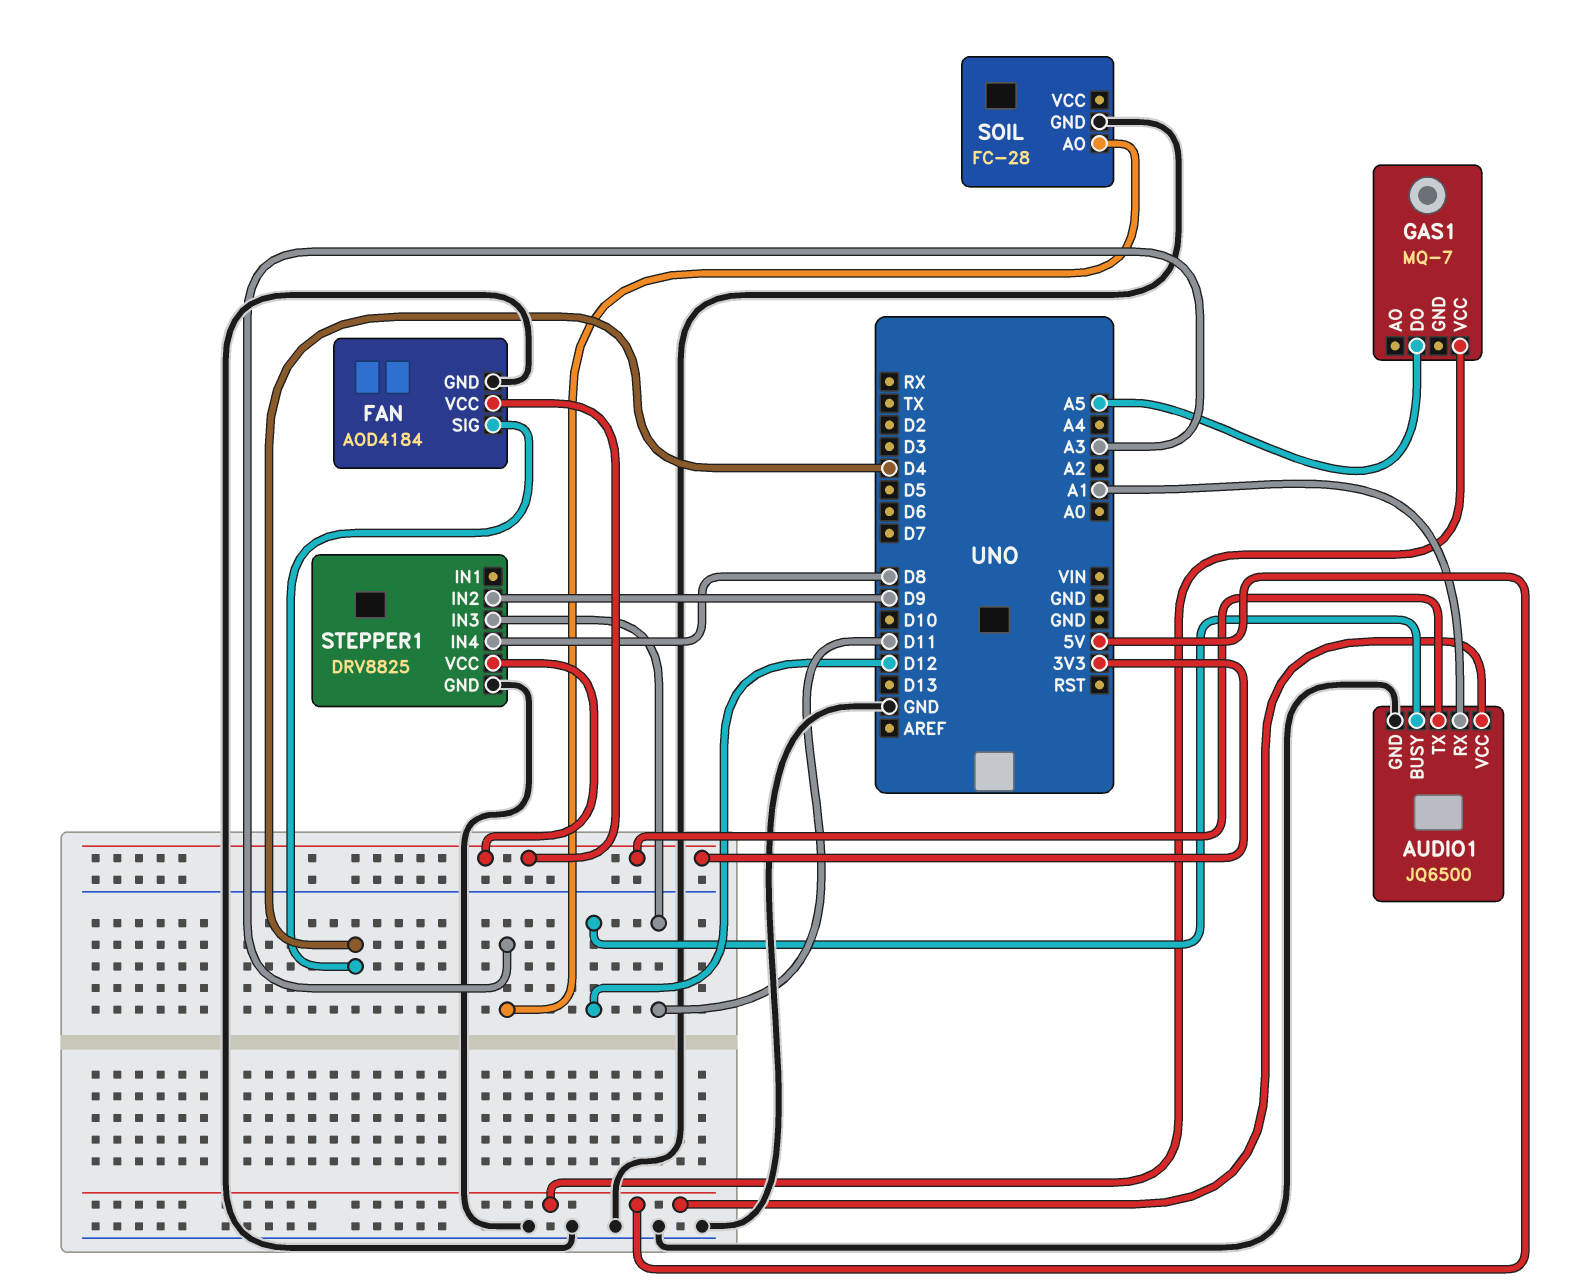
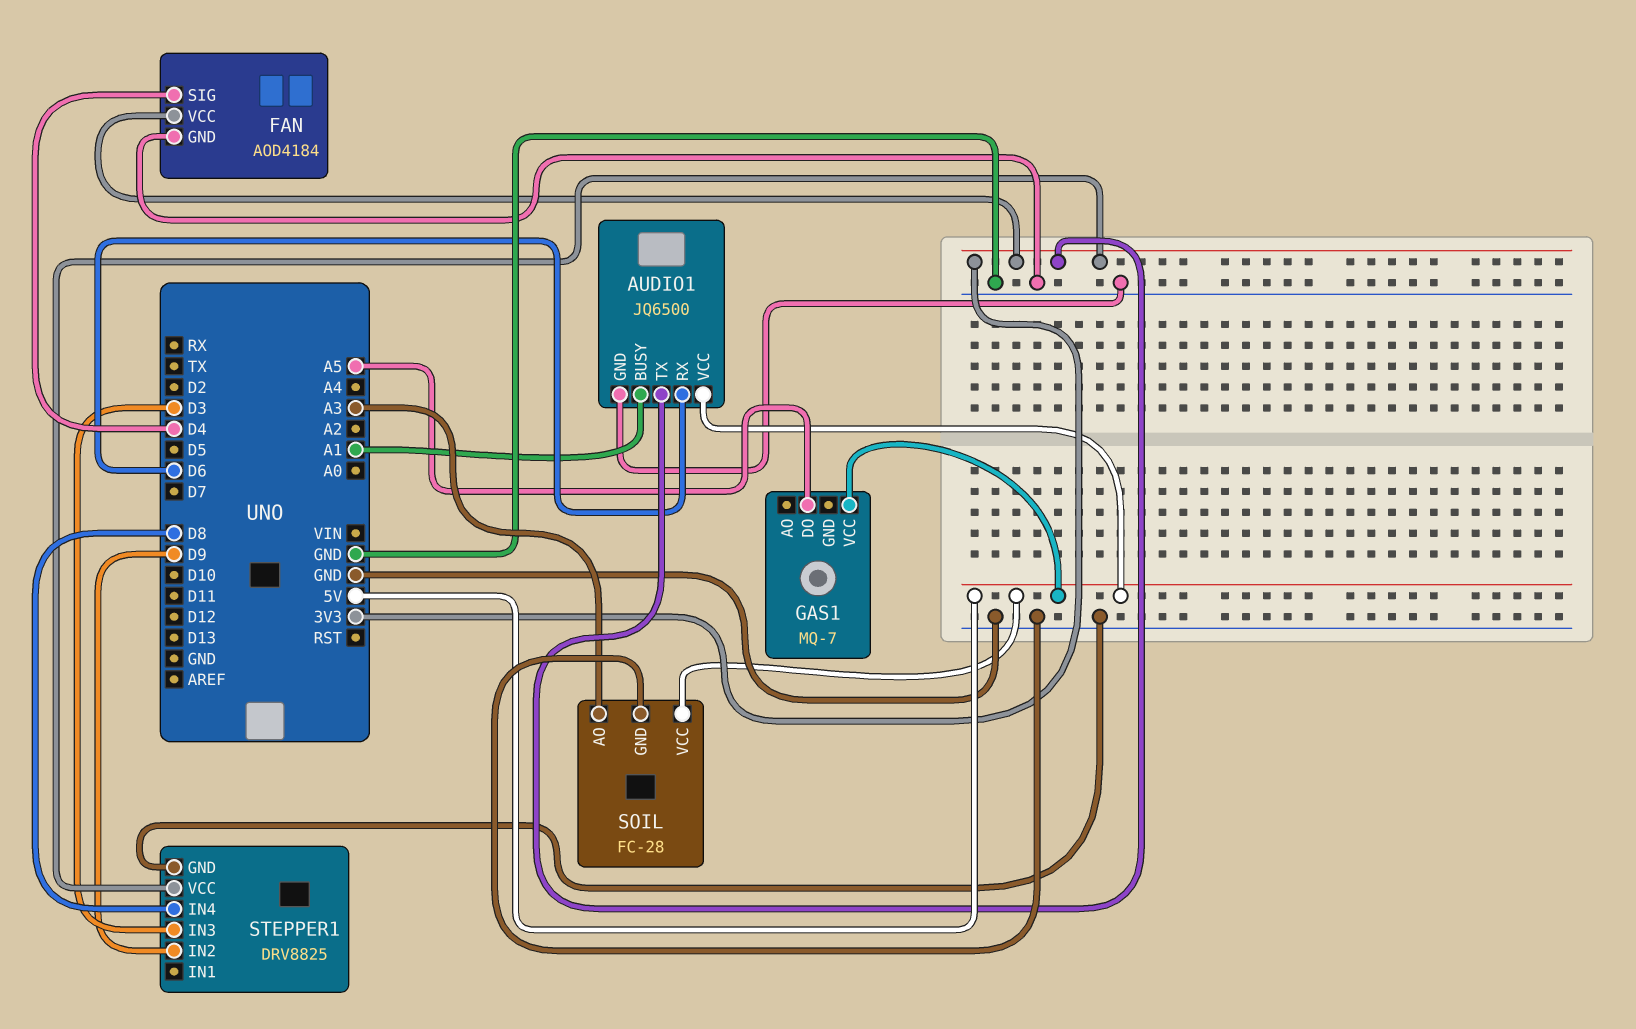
AUDIO1 pin BUSY: D12 -> A1
AUDIO1 pin RX: A1 -> D6
SOIL pin VCC: none -> 5V
STEPPER1 pin IN3: D11 -> D3

